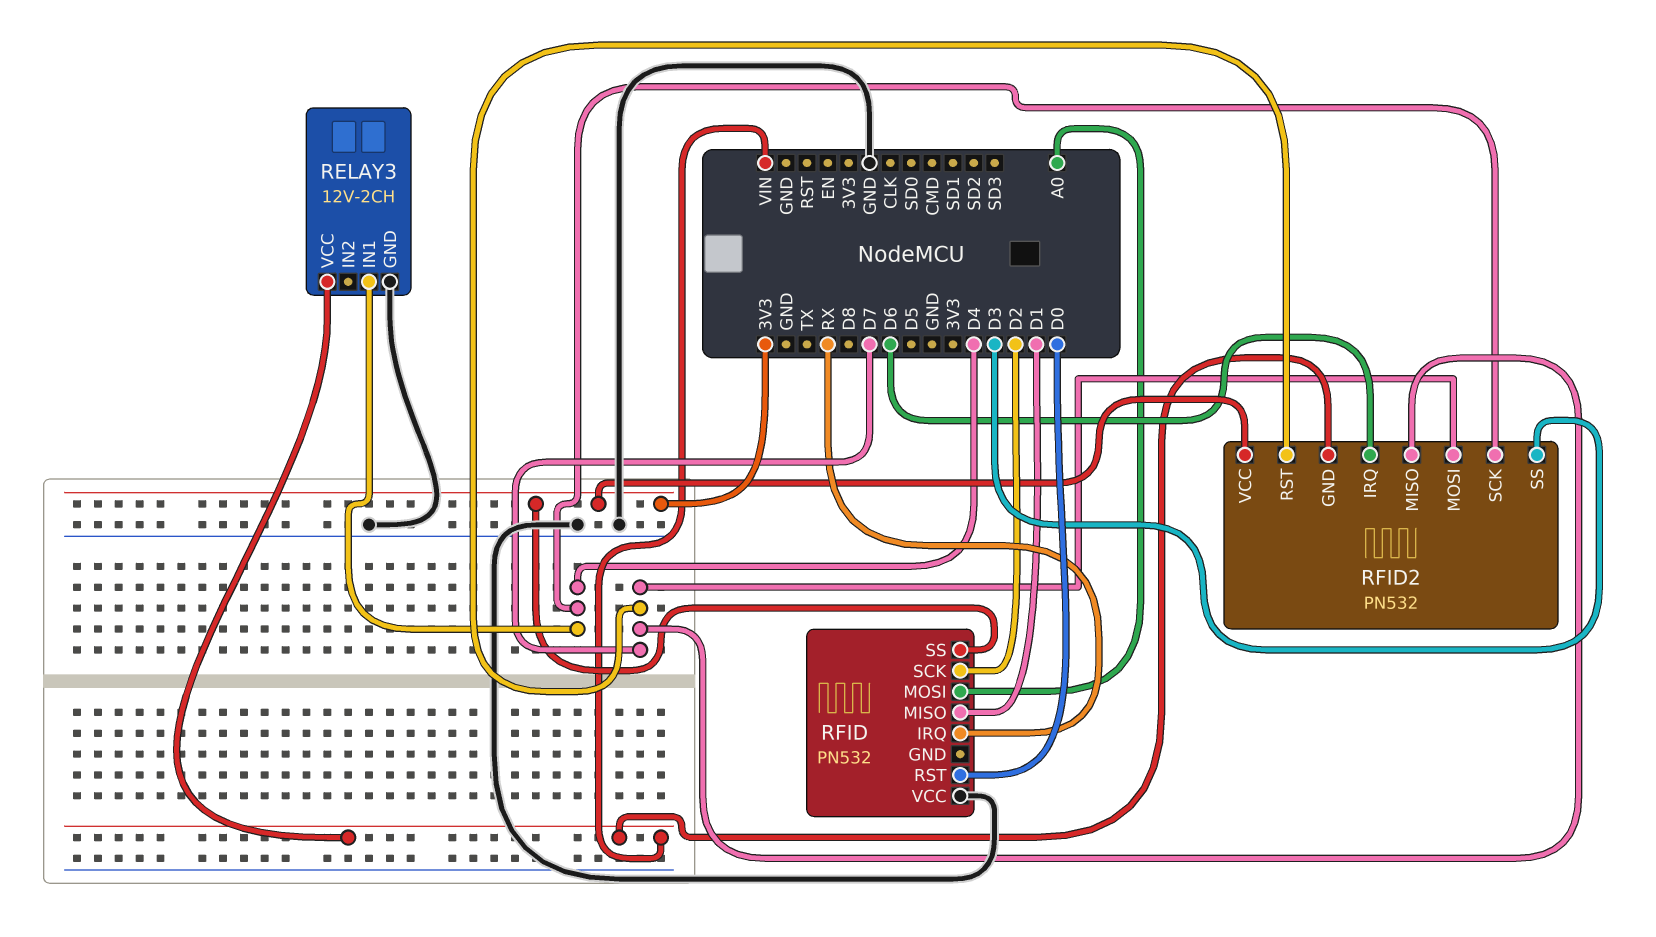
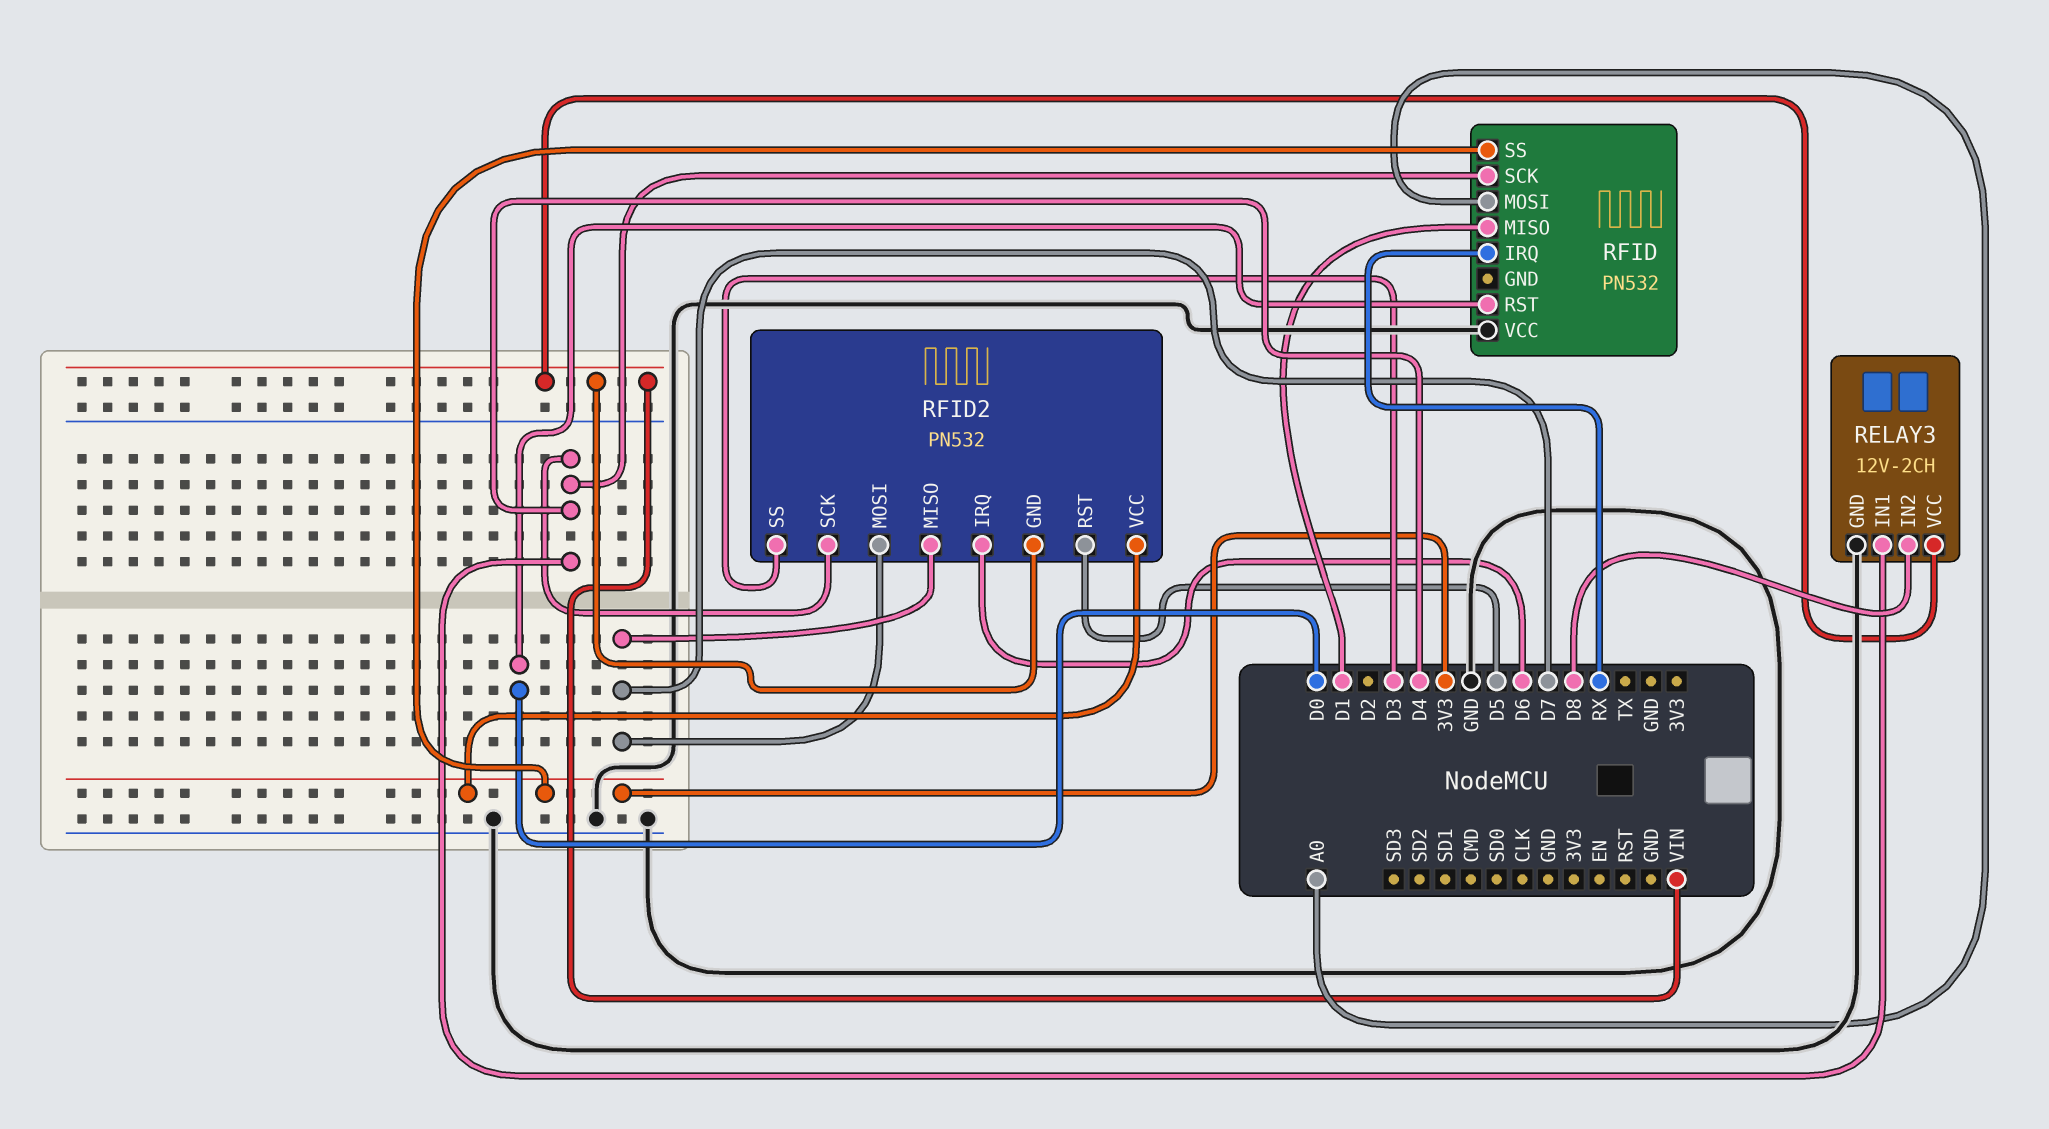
RELAY3 pin IN2: none -> D8
RFID pin SCK: D2 -> D4
RFID2 pin RST: D7 -> D5

